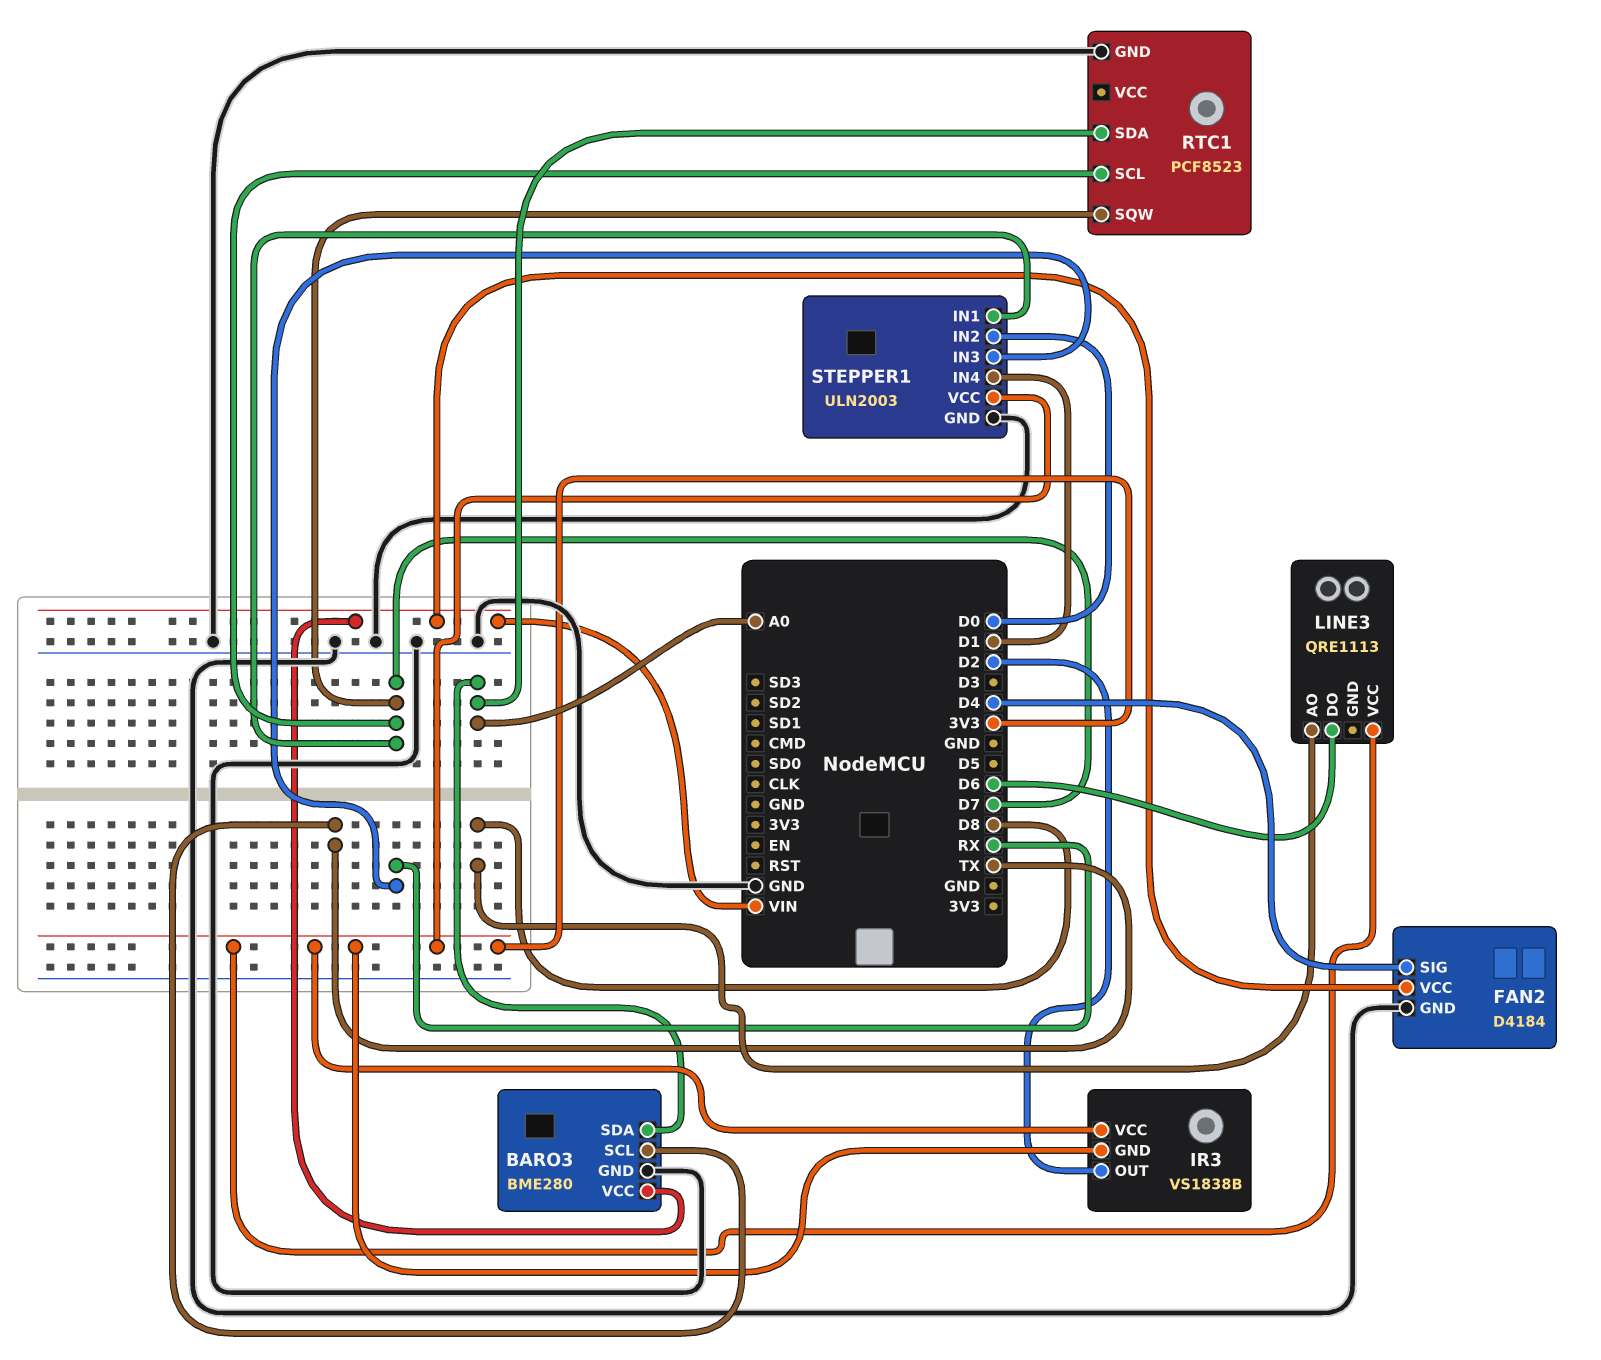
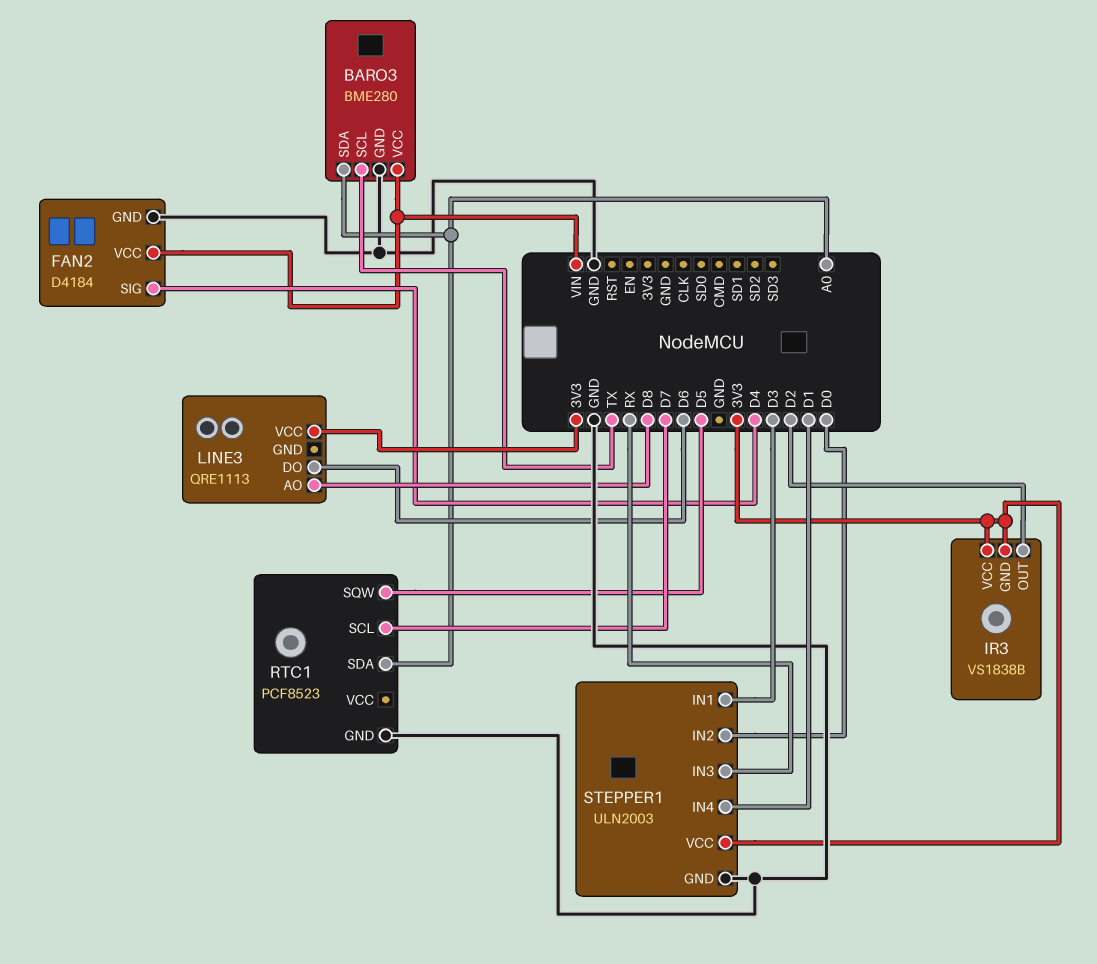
RTC1 pin SQW: D7 -> D5
STEPPER1 pin IN1: D7 -> D3

